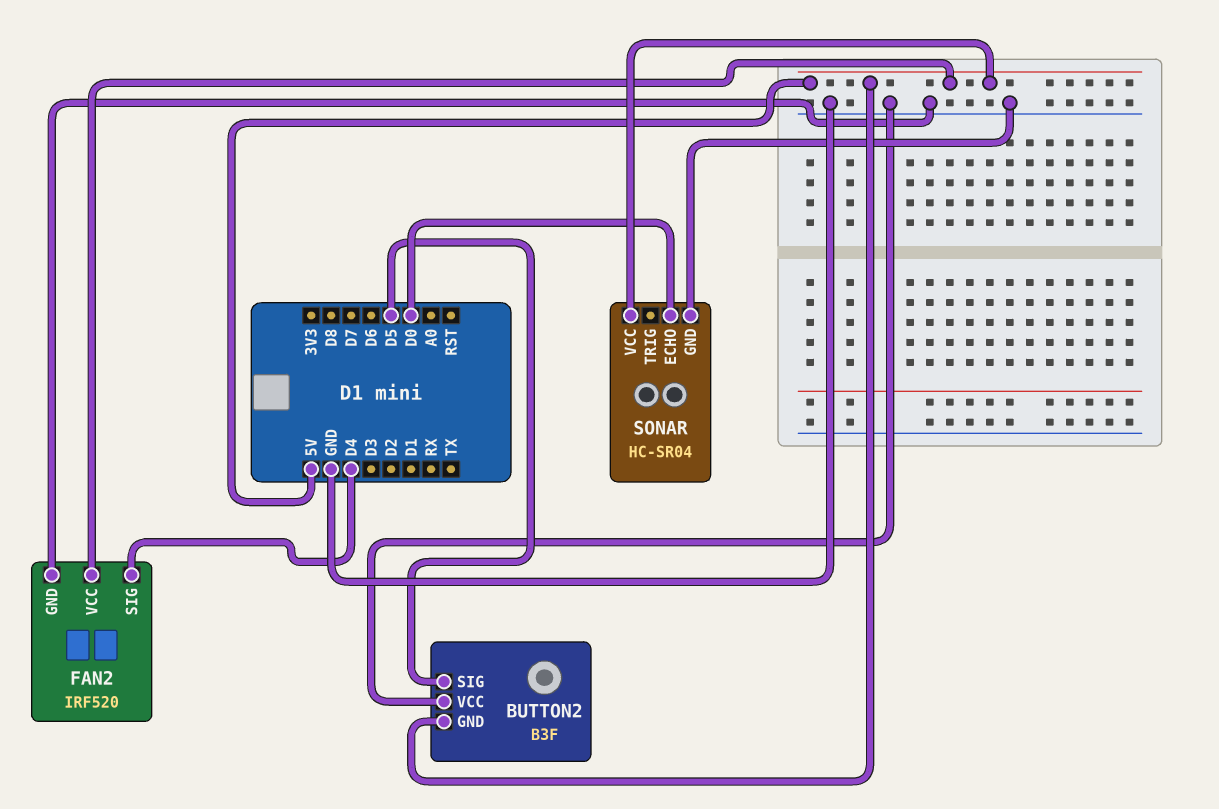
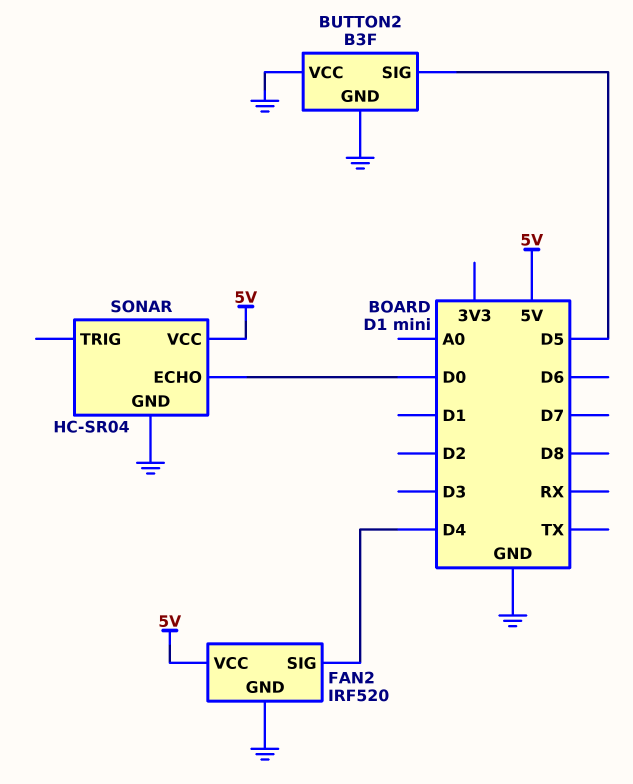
BUTTON2 pin GND: 5V -> GND

